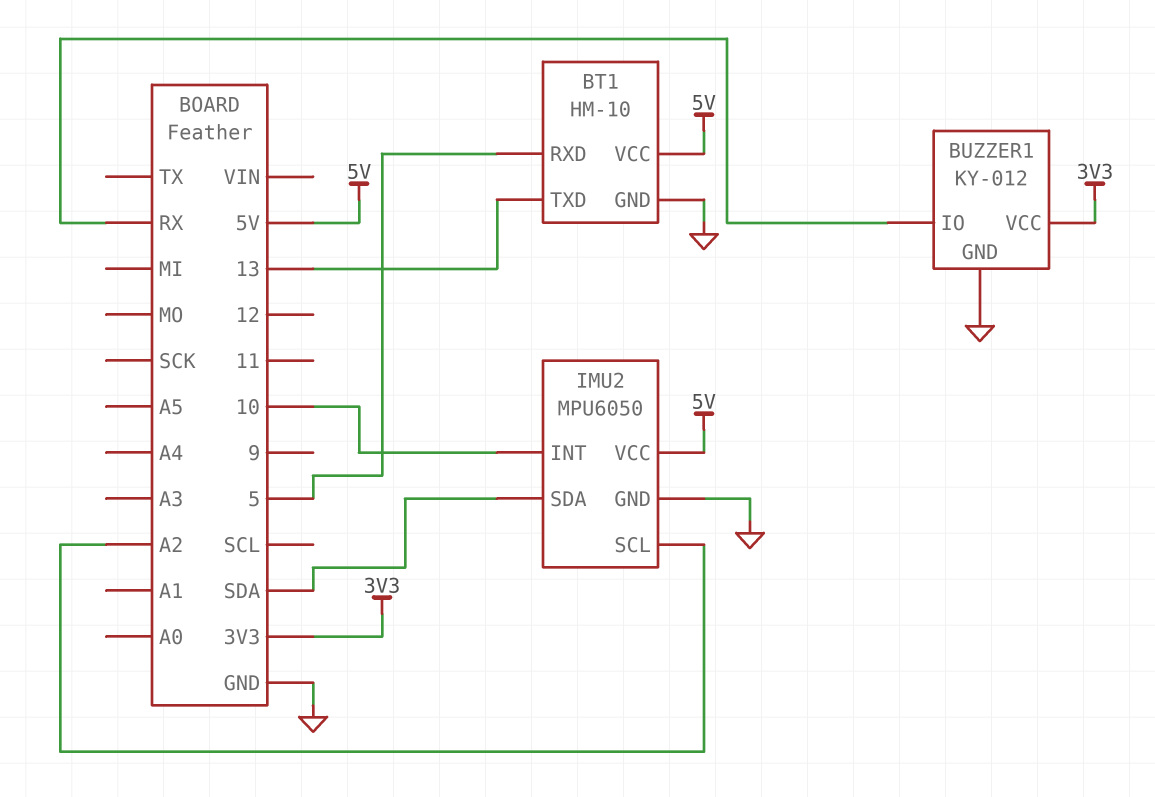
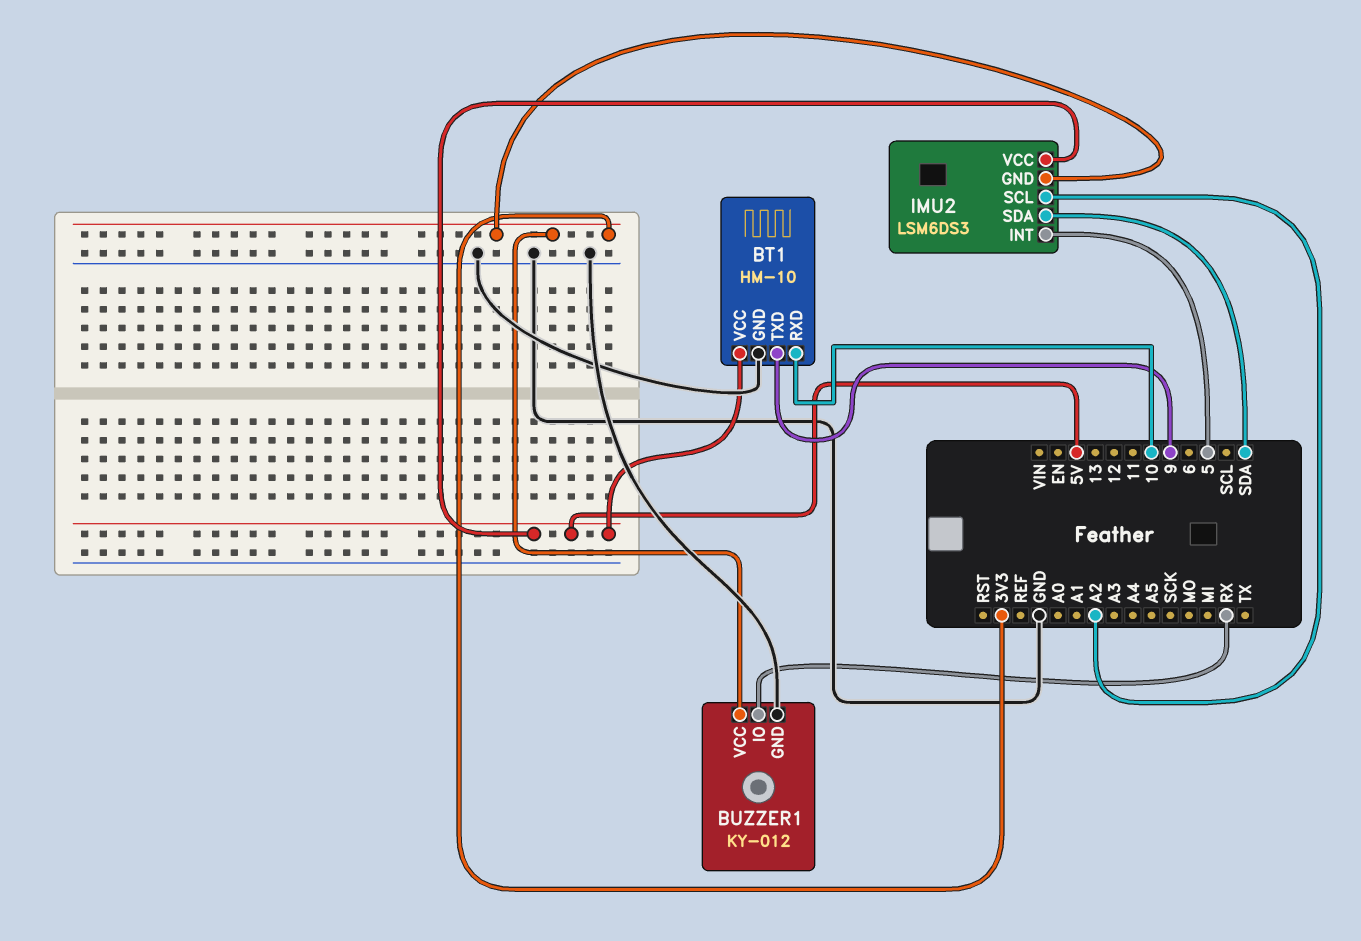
BT1 pin RXD: 5 -> 10
BT1 pin TXD: 13 -> 9
IMU2: MPU6050 -> LSM6DS3
IMU2 pin GND: GND -> 3V3
IMU2 pin INT: 10 -> 5

